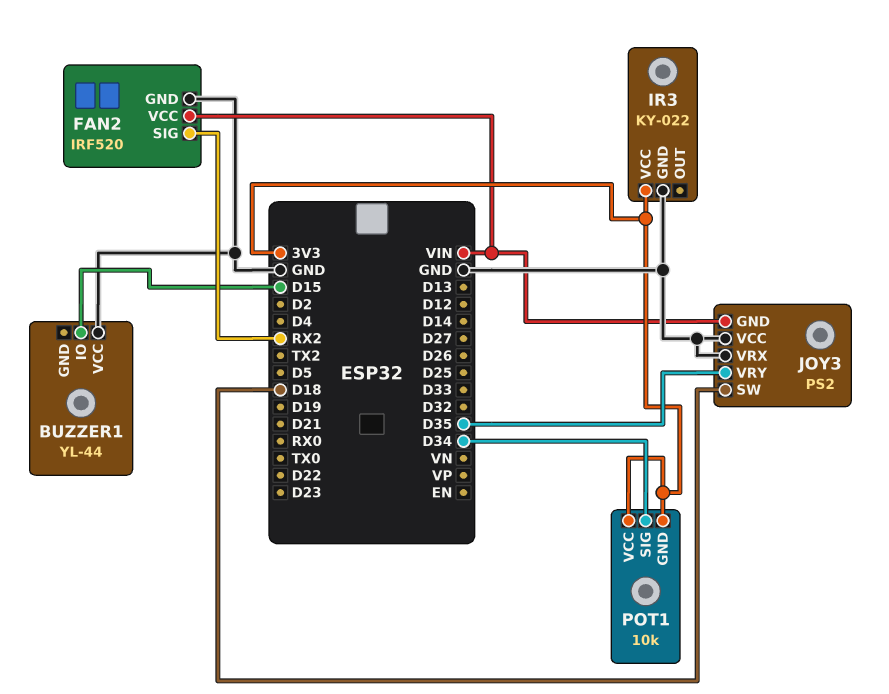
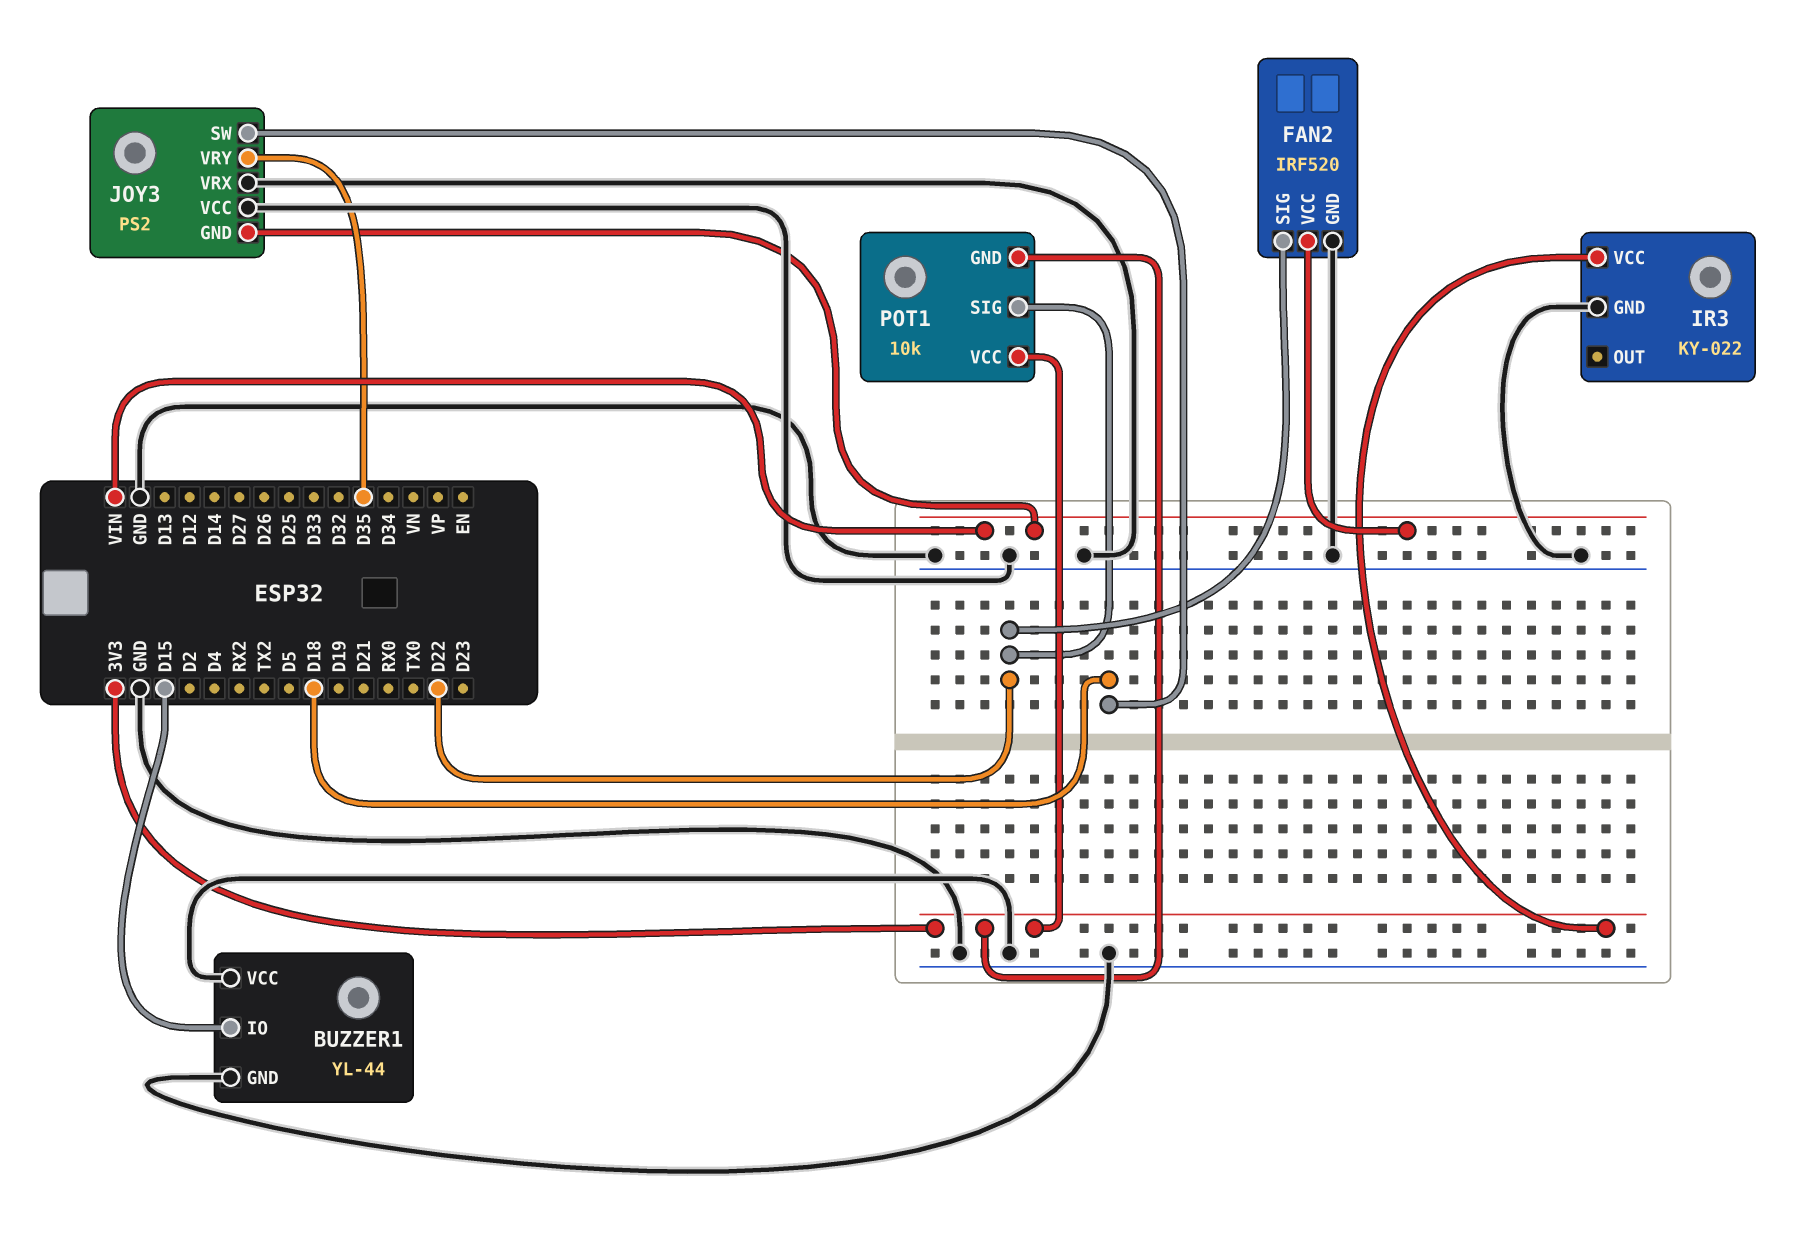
BUZZER1 pin GND: none -> GND
FAN2 pin SIG: RX2 -> D22
POT1 pin SIG: D34 -> D22

